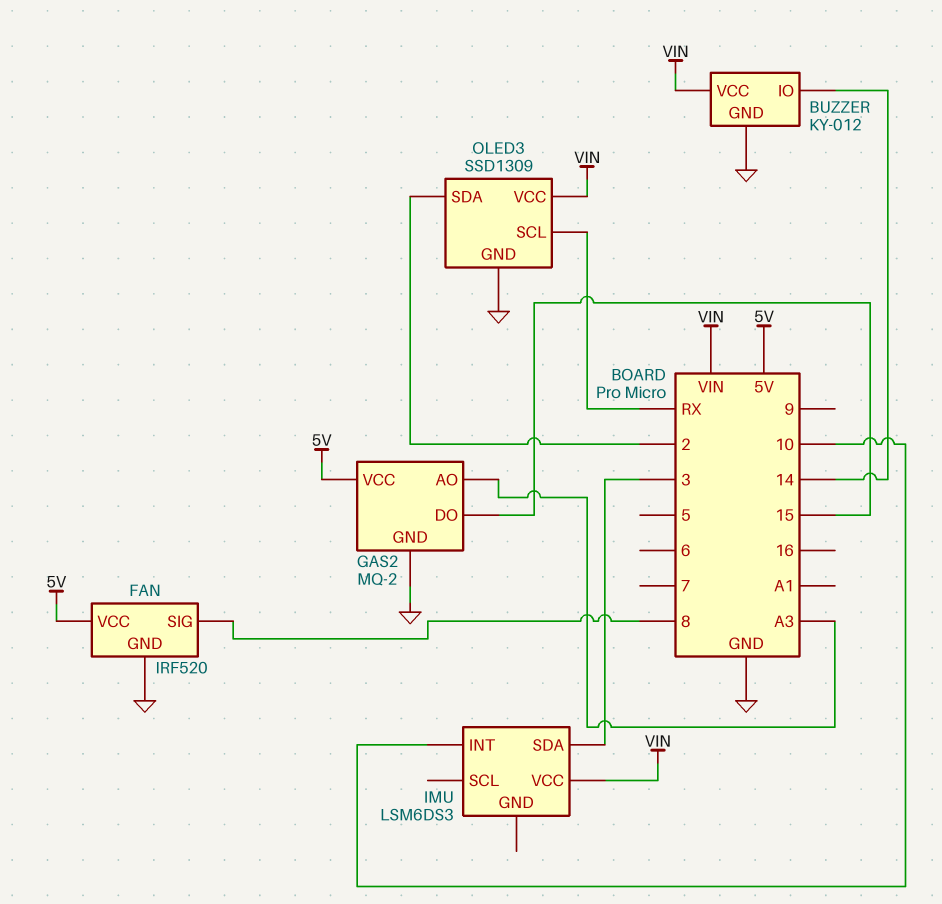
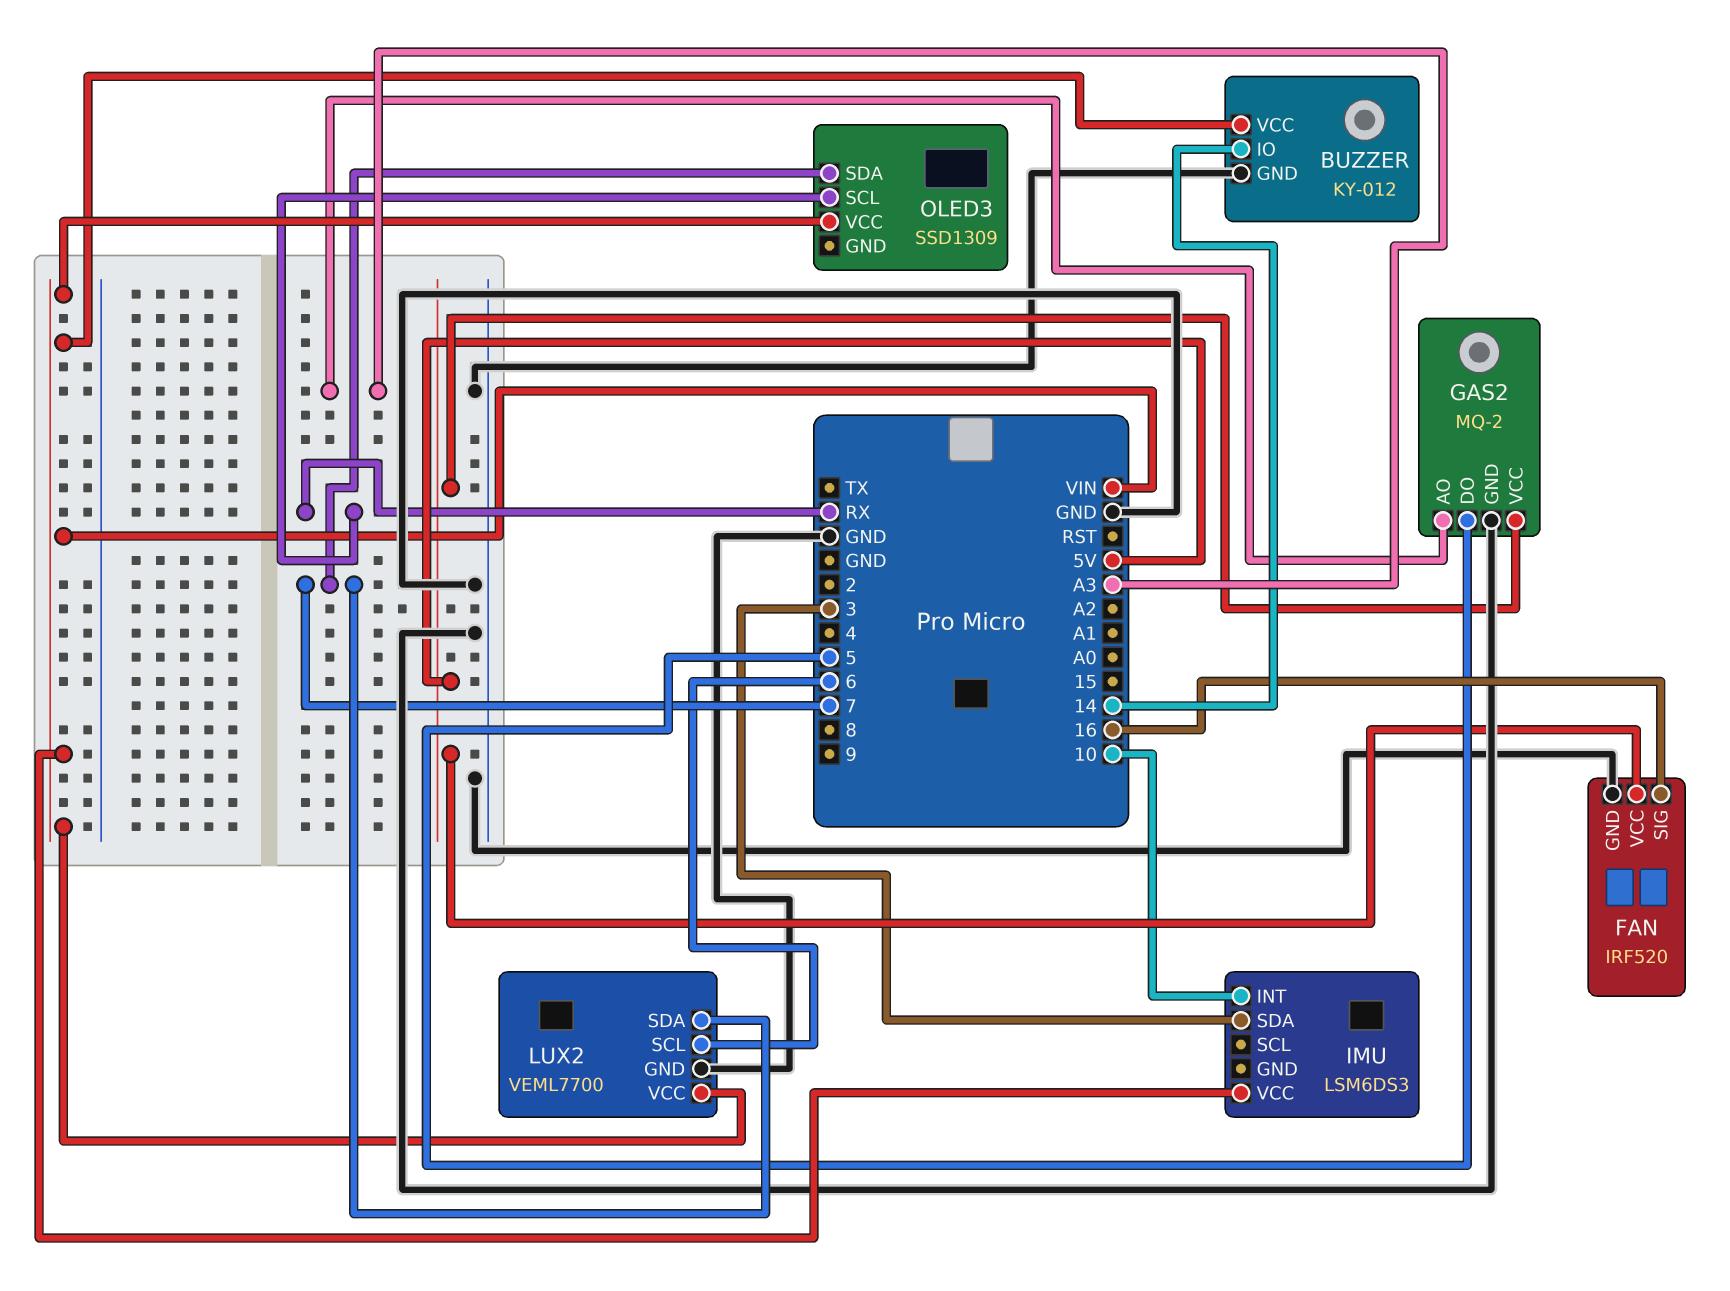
FAN pin SIG: 8 -> 16
GAS2 pin DO: 15 -> 5
LUX2: none -> VEML7700
LUX2 pin GND: none -> GND
LUX2 pin SCL: none -> 6
LUX2 pin SDA: none -> 7
LUX2 pin VCC: none -> VIN
OLED3 pin GND: GND -> none
OLED3 pin SDA: 2 -> 7

